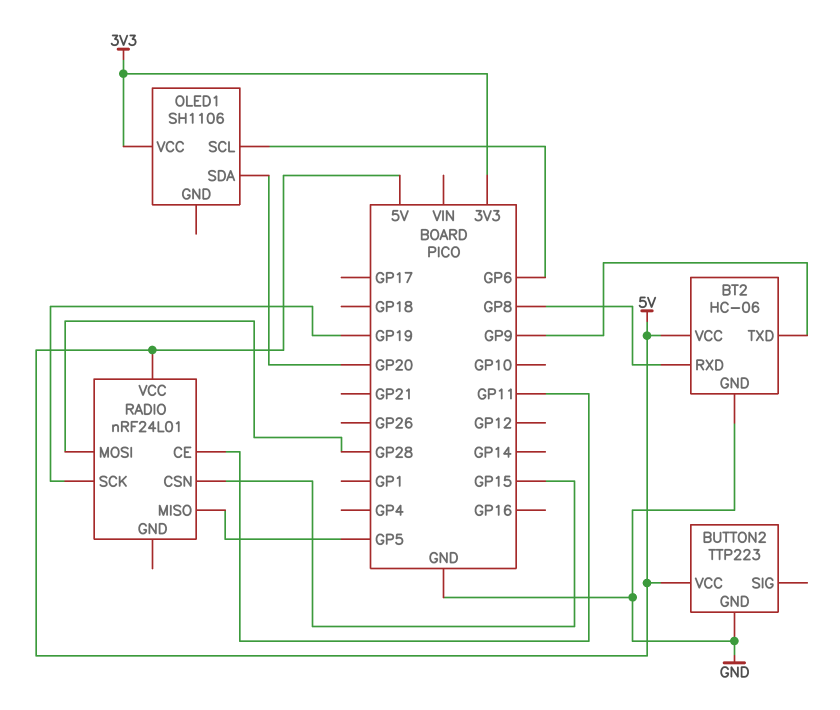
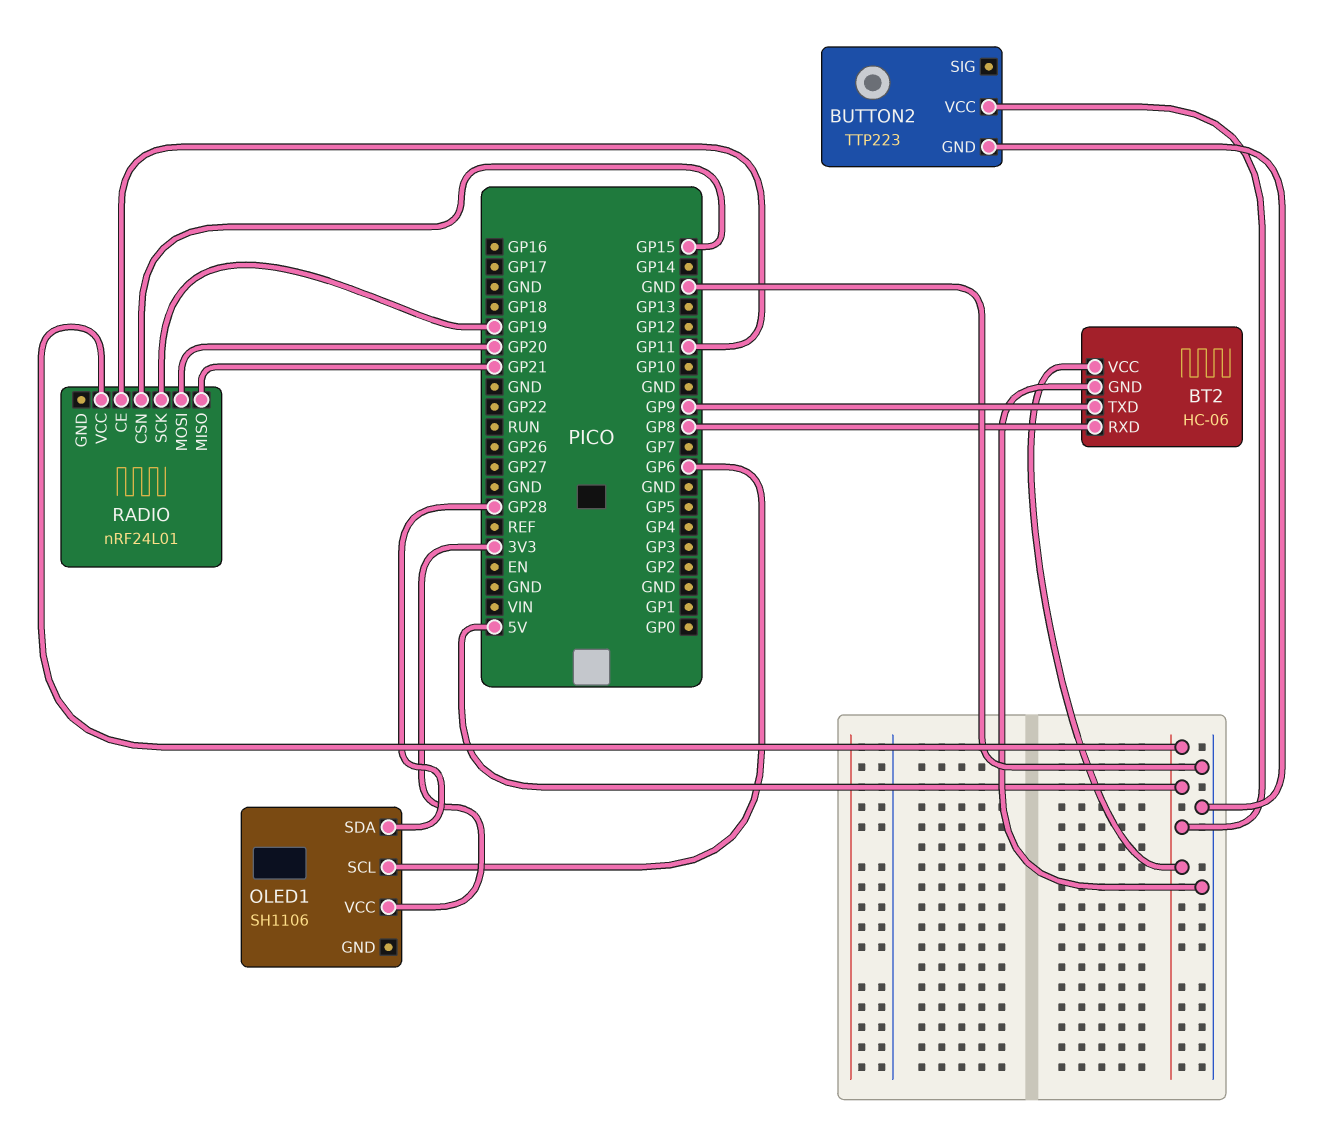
OLED1 pin SDA: GP20 -> GP28
RADIO pin MISO: GP5 -> GP21
RADIO pin MOSI: GP28 -> GP20

